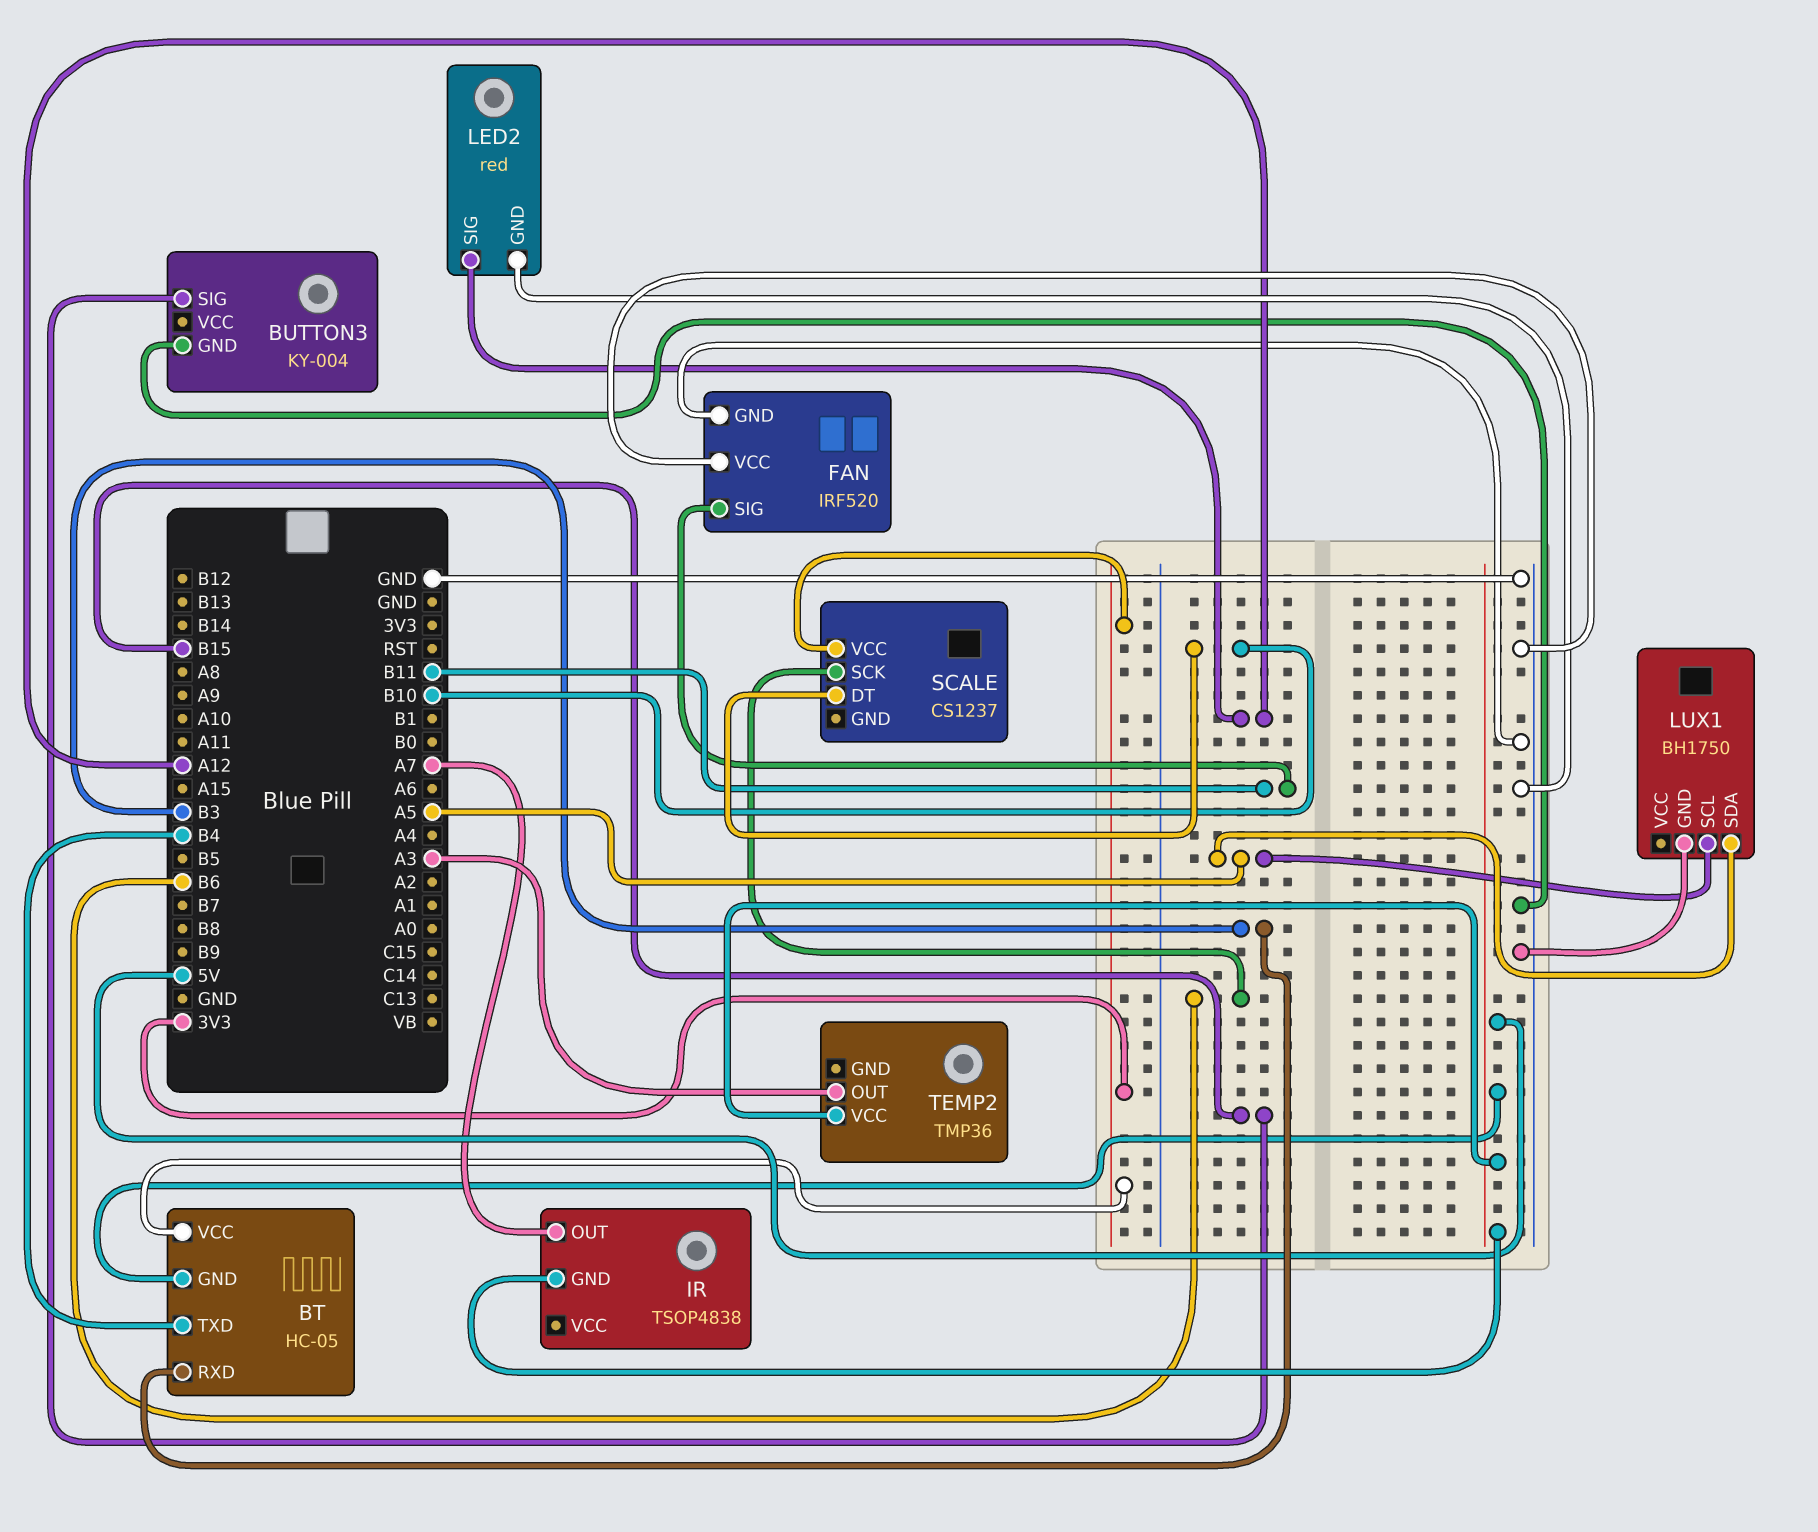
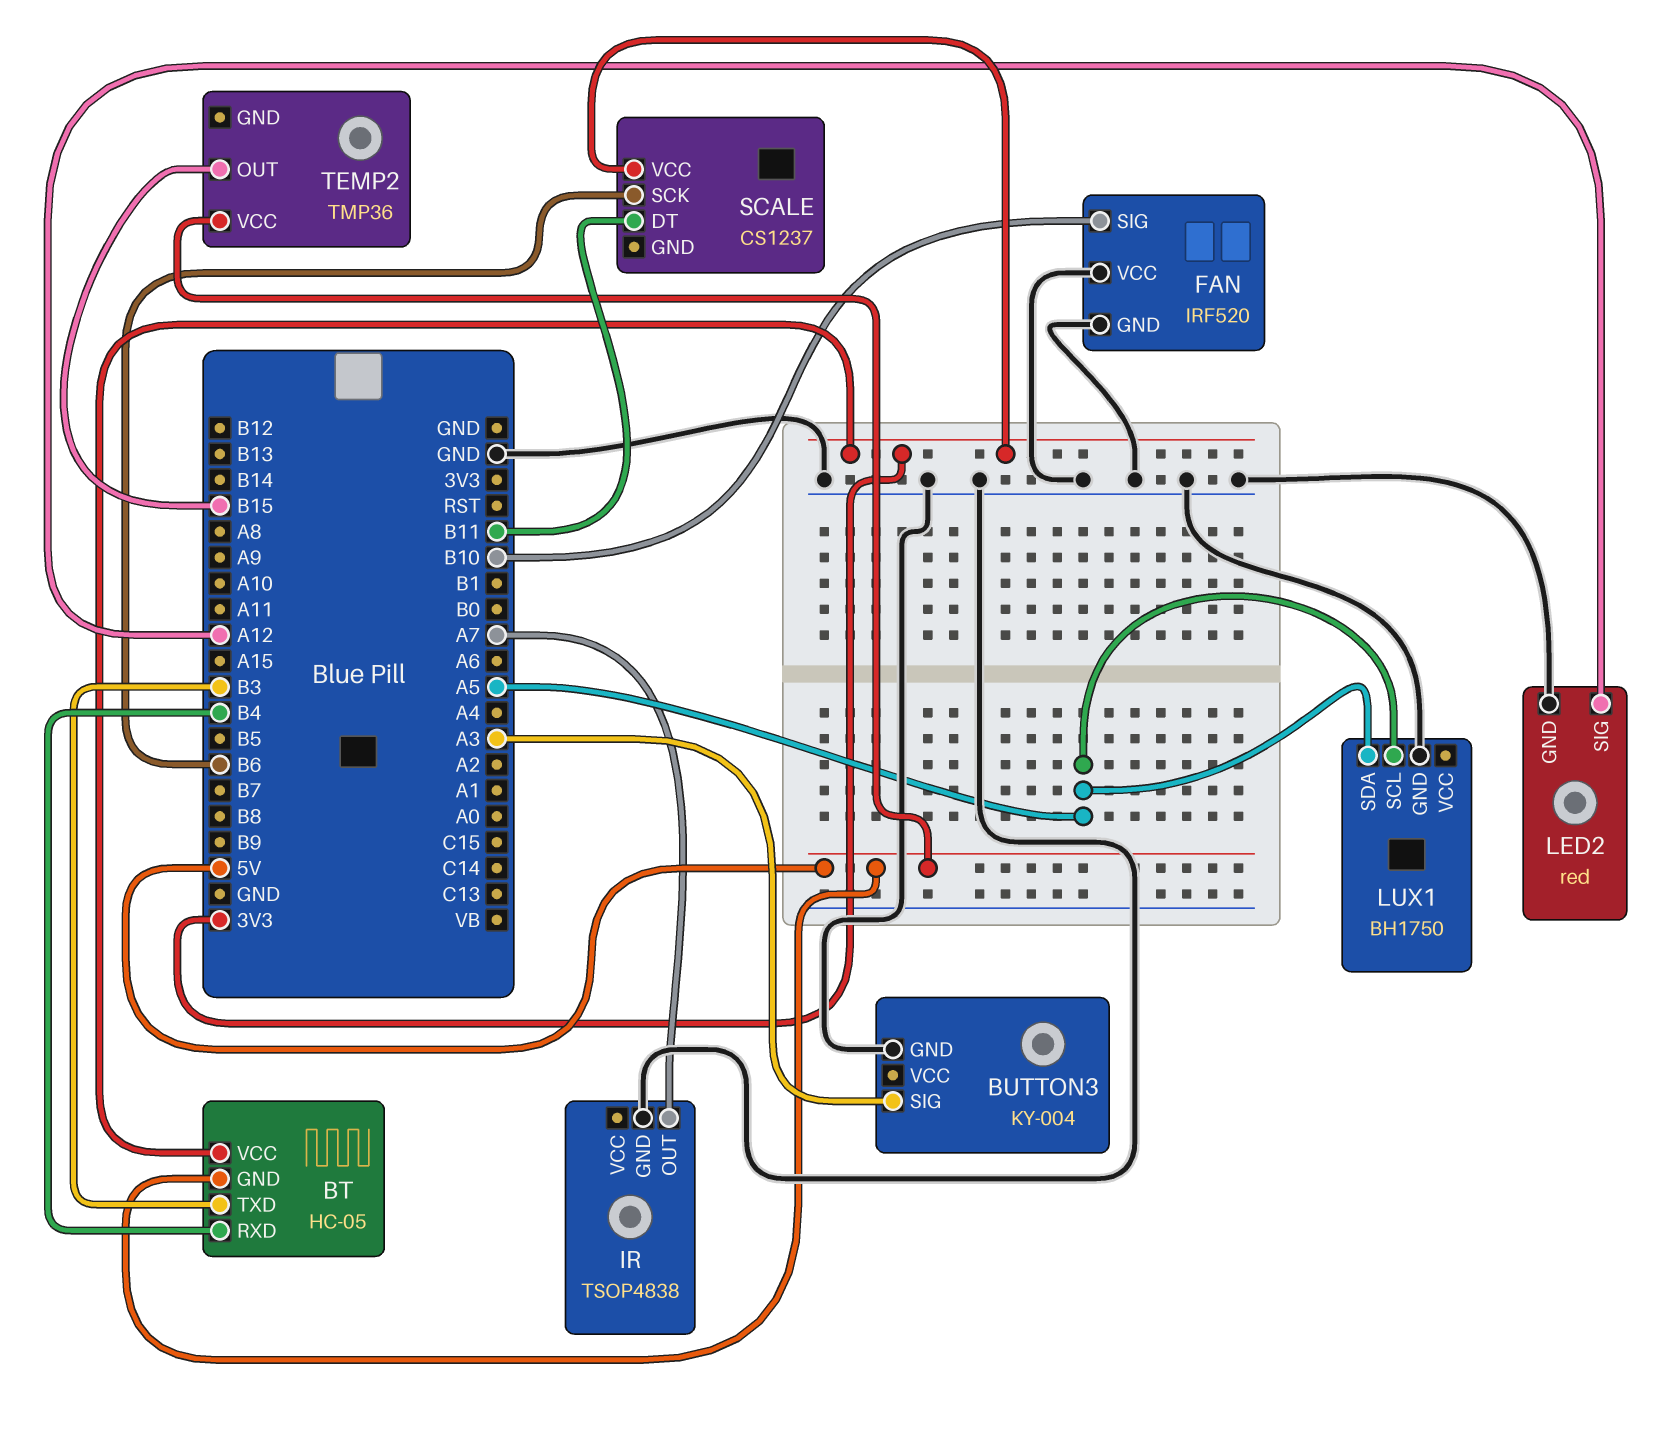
BT pin RXD: B3 -> B4
BT pin TXD: B4 -> B3
BUTTON3 pin SIG: B15 -> A3
FAN pin SIG: B11 -> B10
IR pin GND: 5V -> GND
SCALE pin DT: B10 -> B11
TEMP2 pin OUT: A3 -> B15

